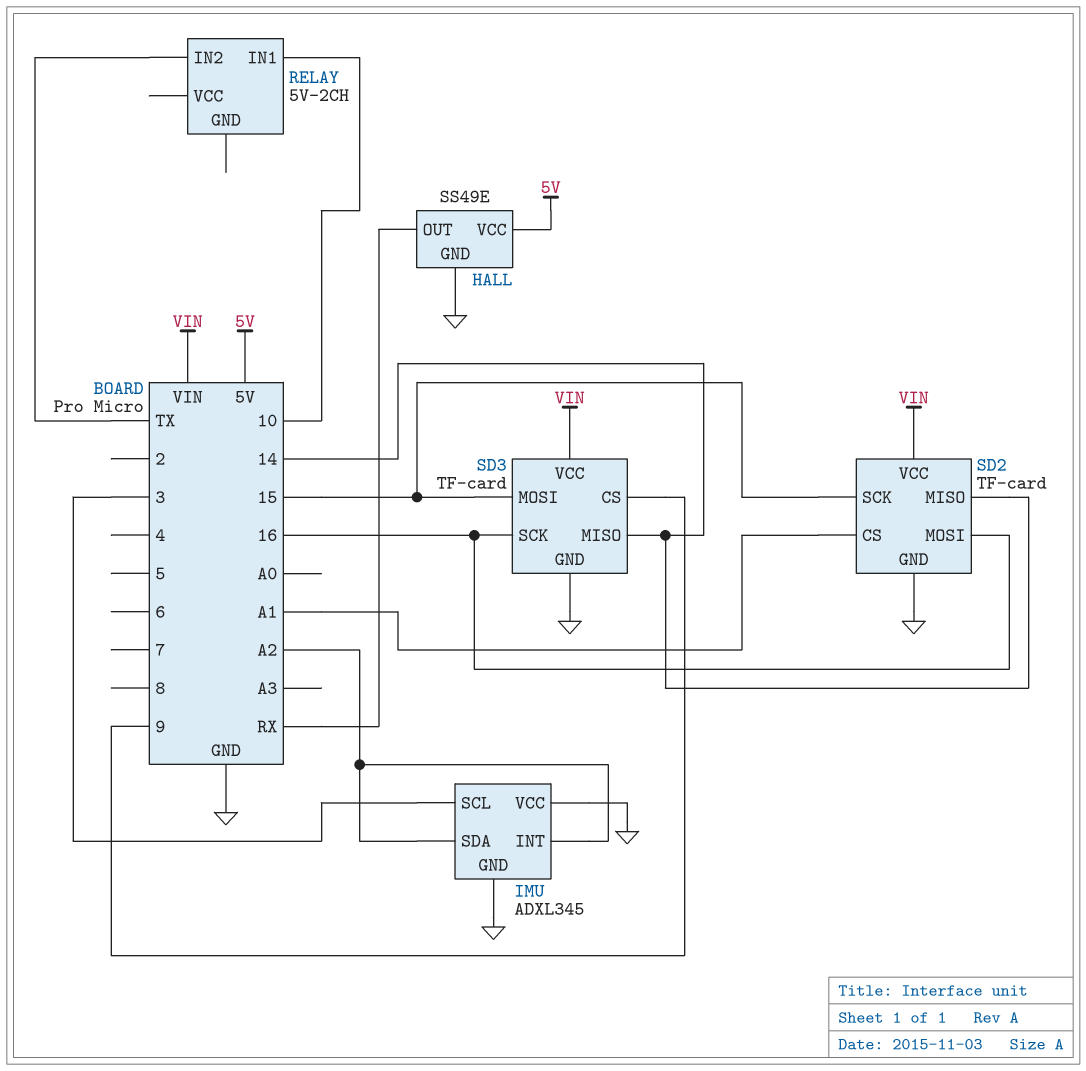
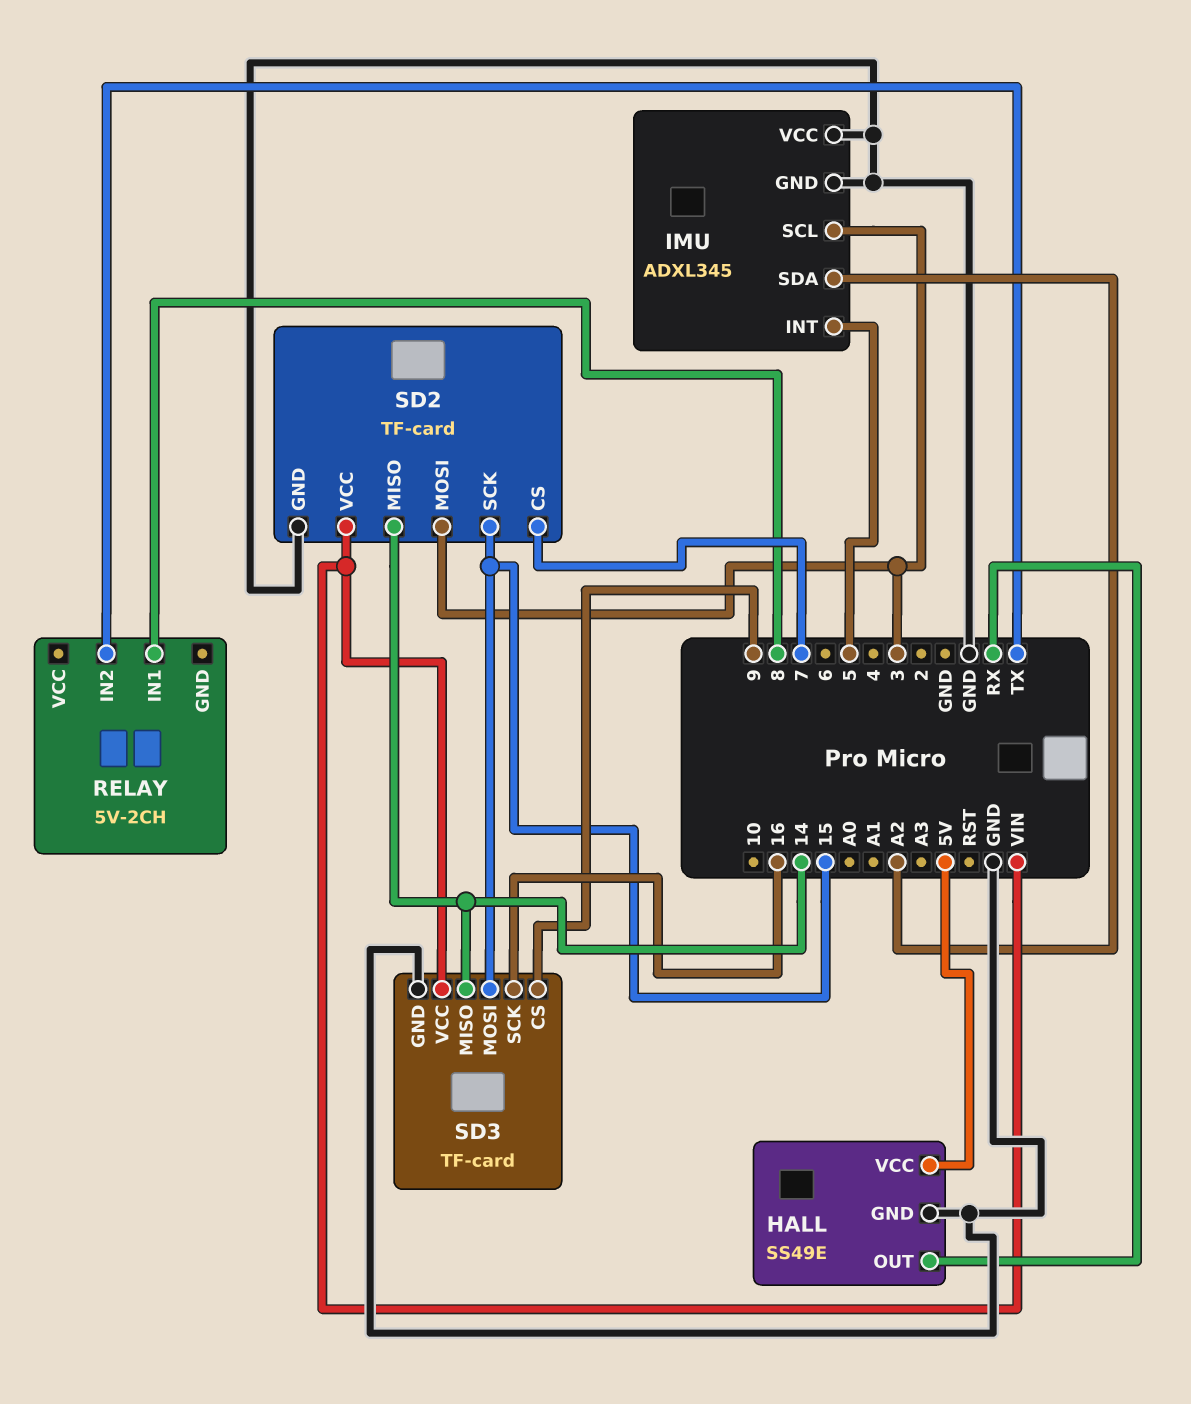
IMU pin INT: A2 -> 5
RELAY pin IN1: 10 -> 8
SD2 pin CS: A1 -> 7
SD2 pin MOSI: 16 -> 3

